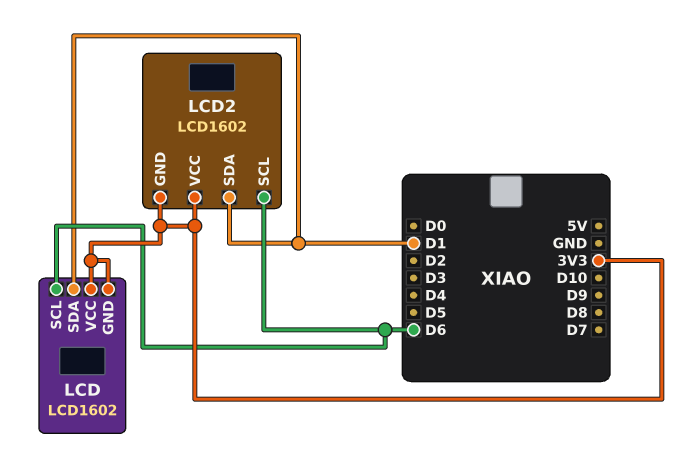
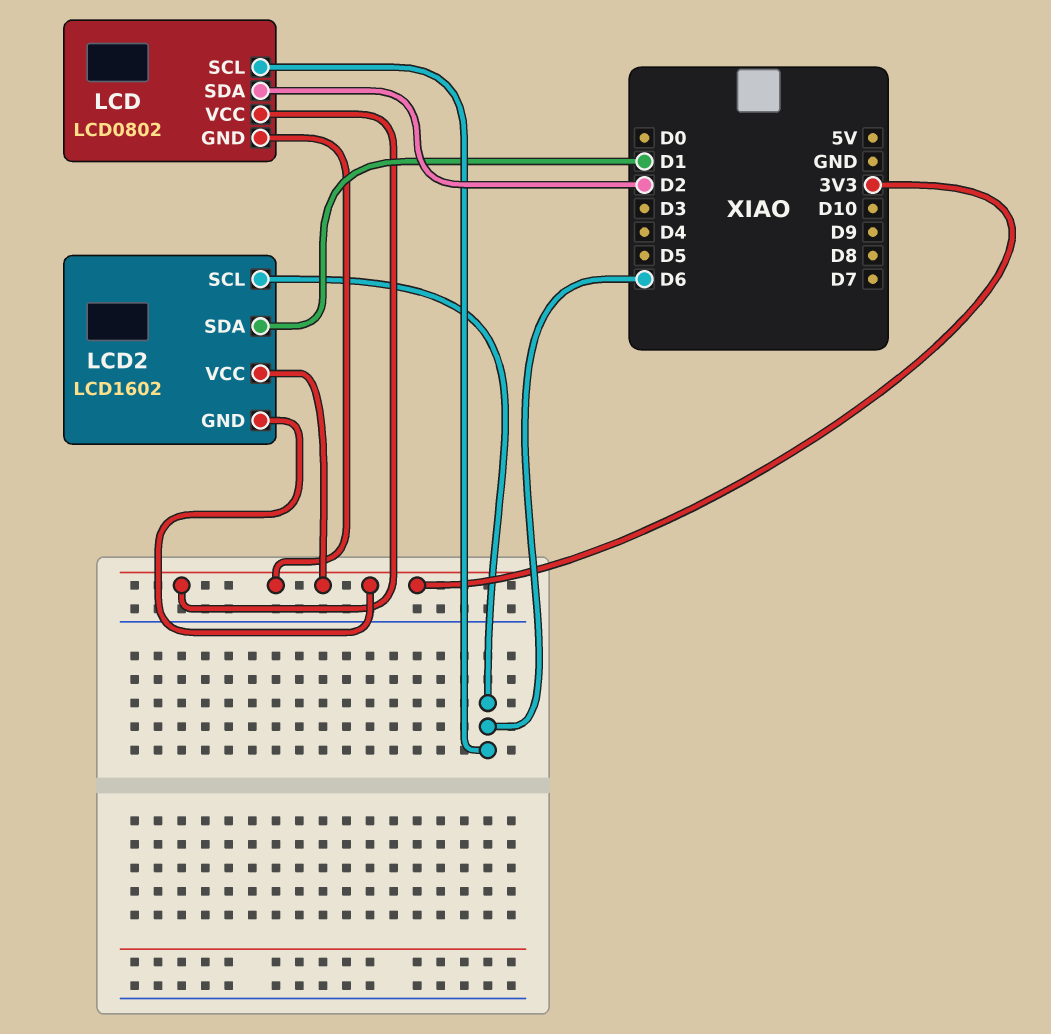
LCD: LCD1602 -> LCD0802
LCD pin SDA: D1 -> D2

